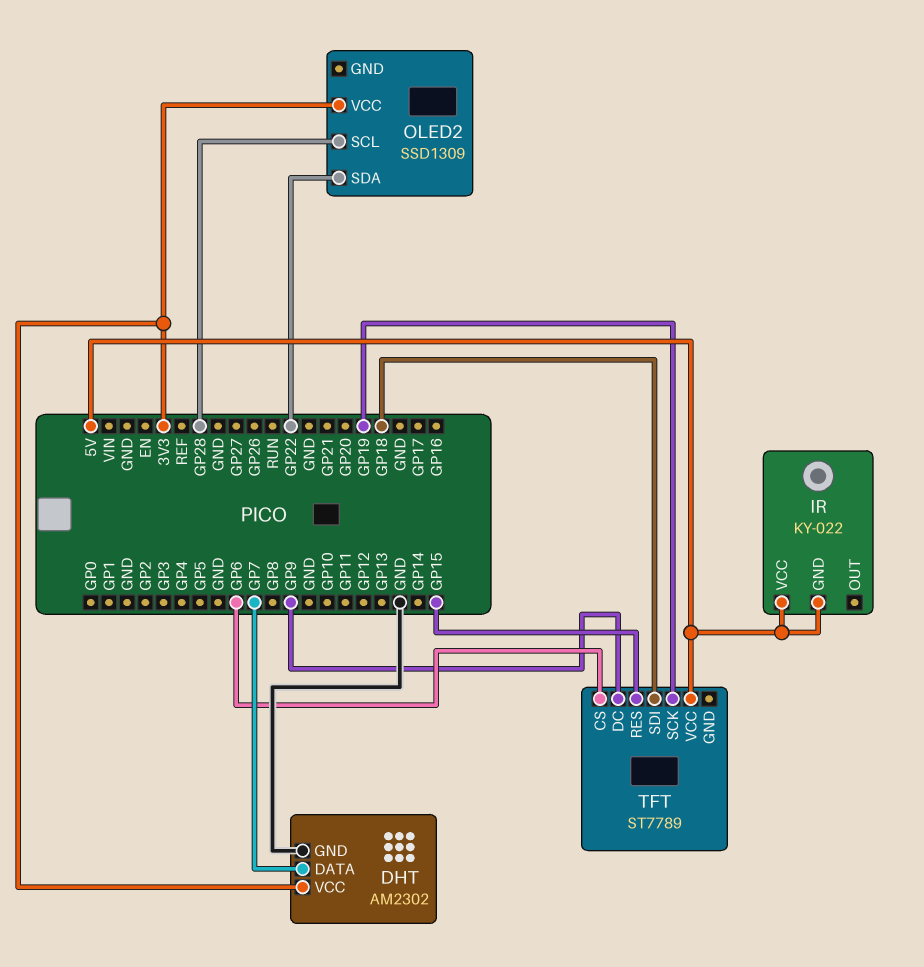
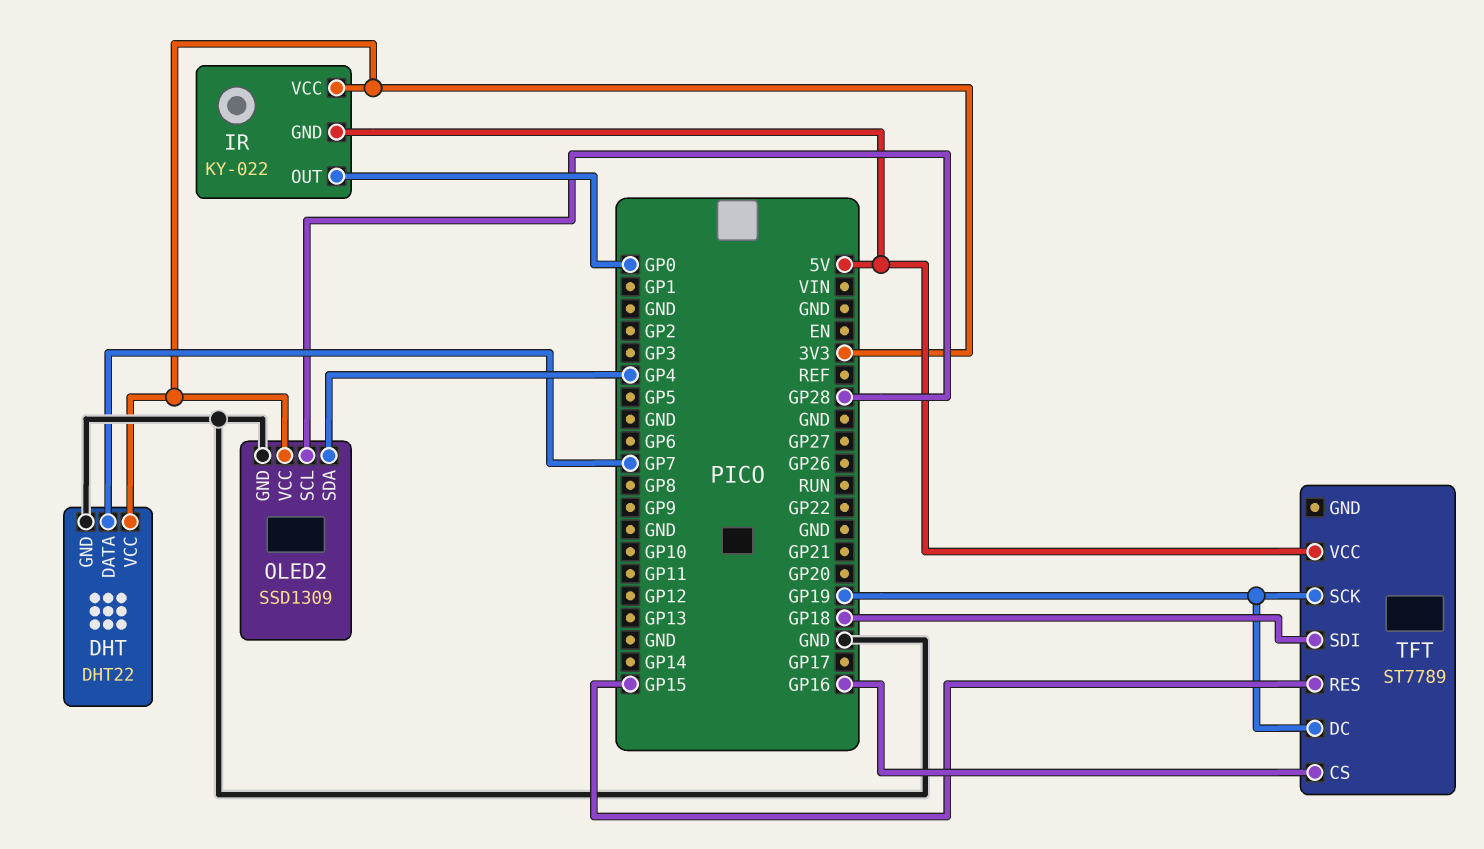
DHT: AM2302 -> DHT22
IR pin OUT: none -> GP0
IR pin VCC: 5V -> 3V3
OLED2 pin GND: none -> GND
OLED2 pin SDA: GP22 -> GP4
TFT pin CS: GP6 -> GP16
TFT pin DC: GP9 -> GP19

